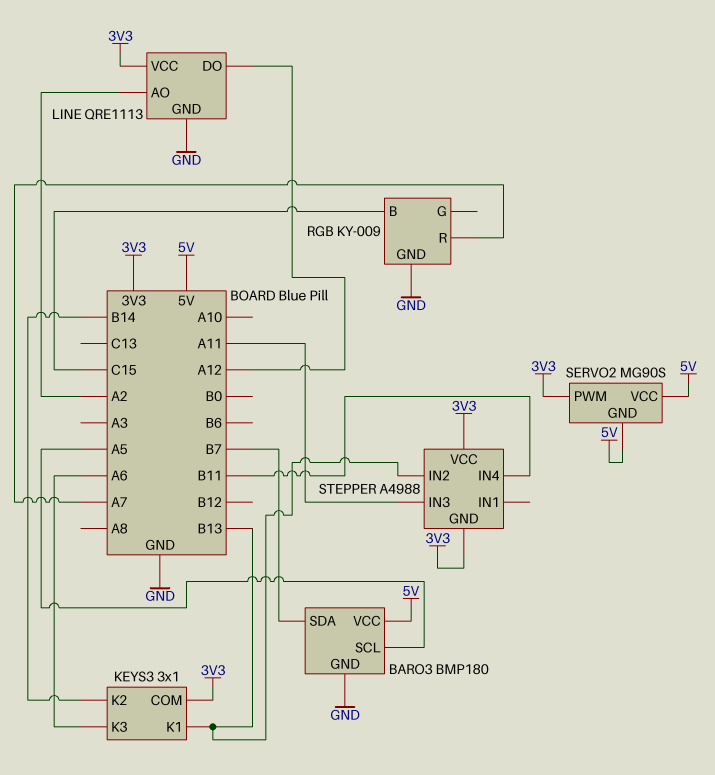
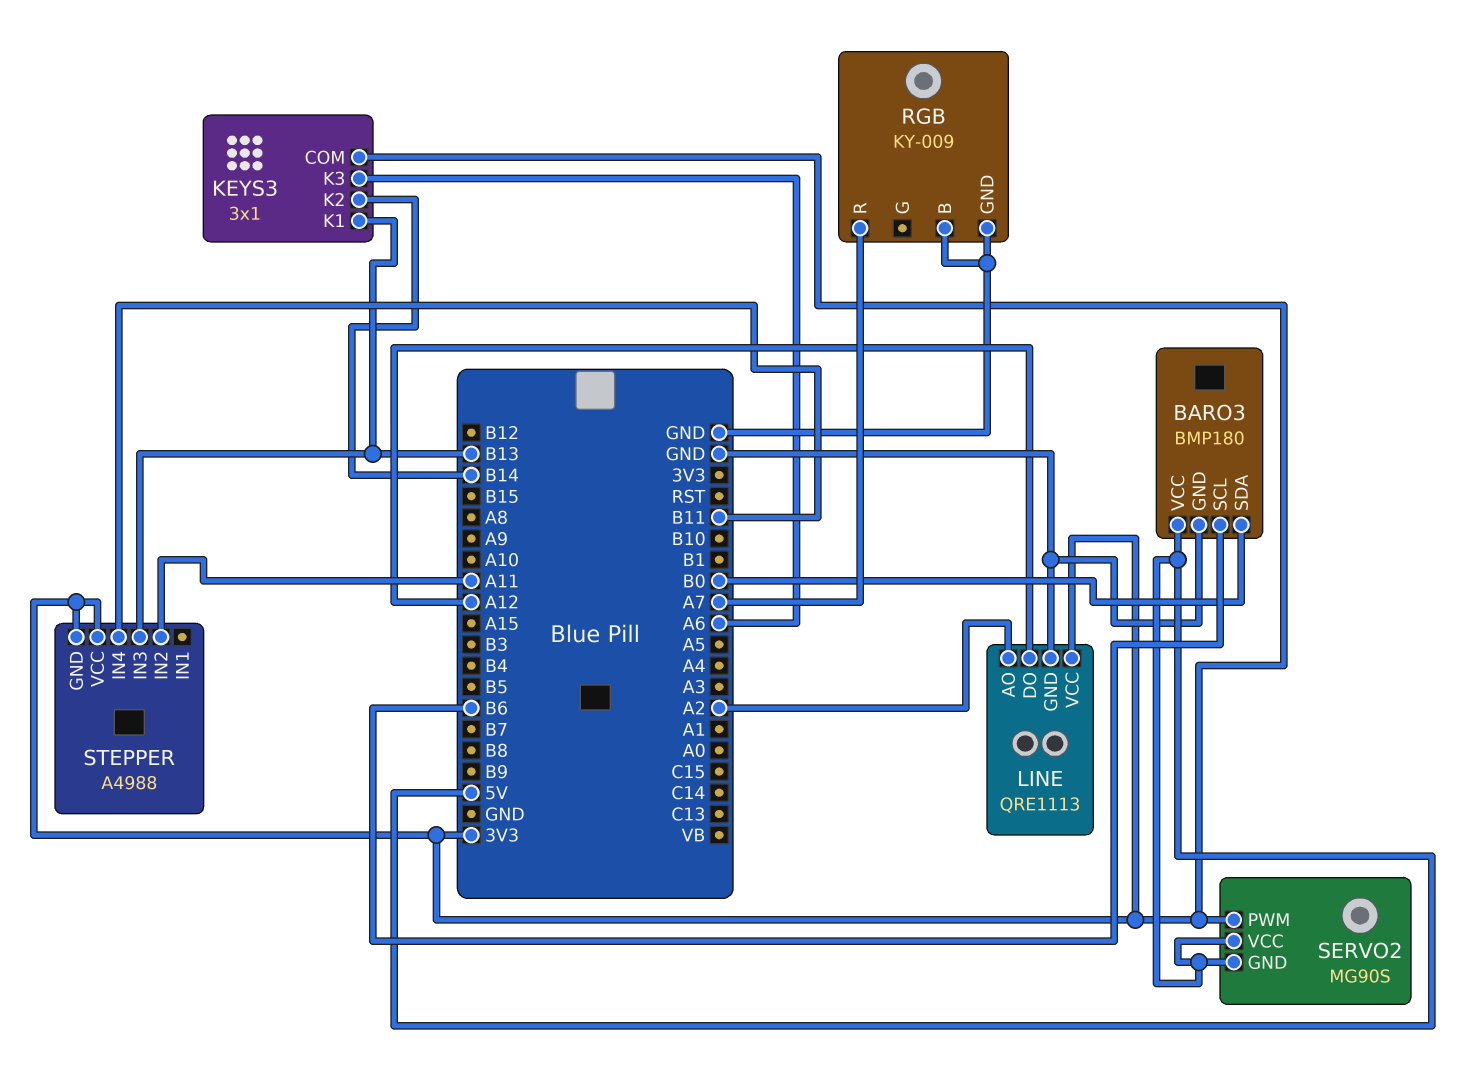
BARO3 pin SCL: A5 -> B6
BARO3 pin SDA: B7 -> B0
RGB pin B: C15 -> GND
STEPPER pin IN2: B13 -> A11
STEPPER pin IN3: A11 -> B13

